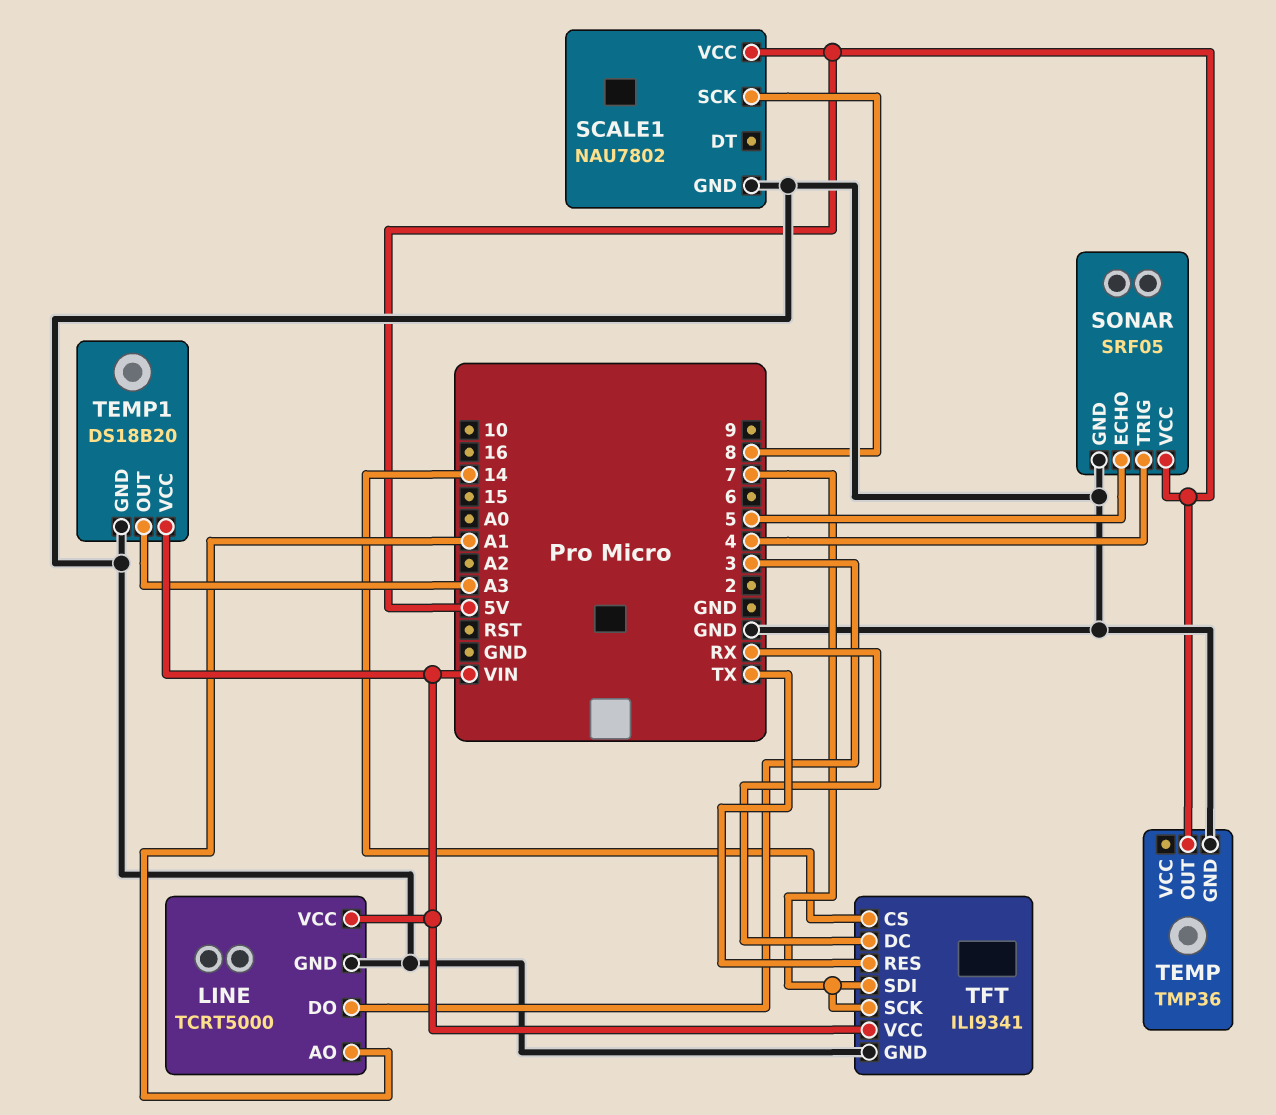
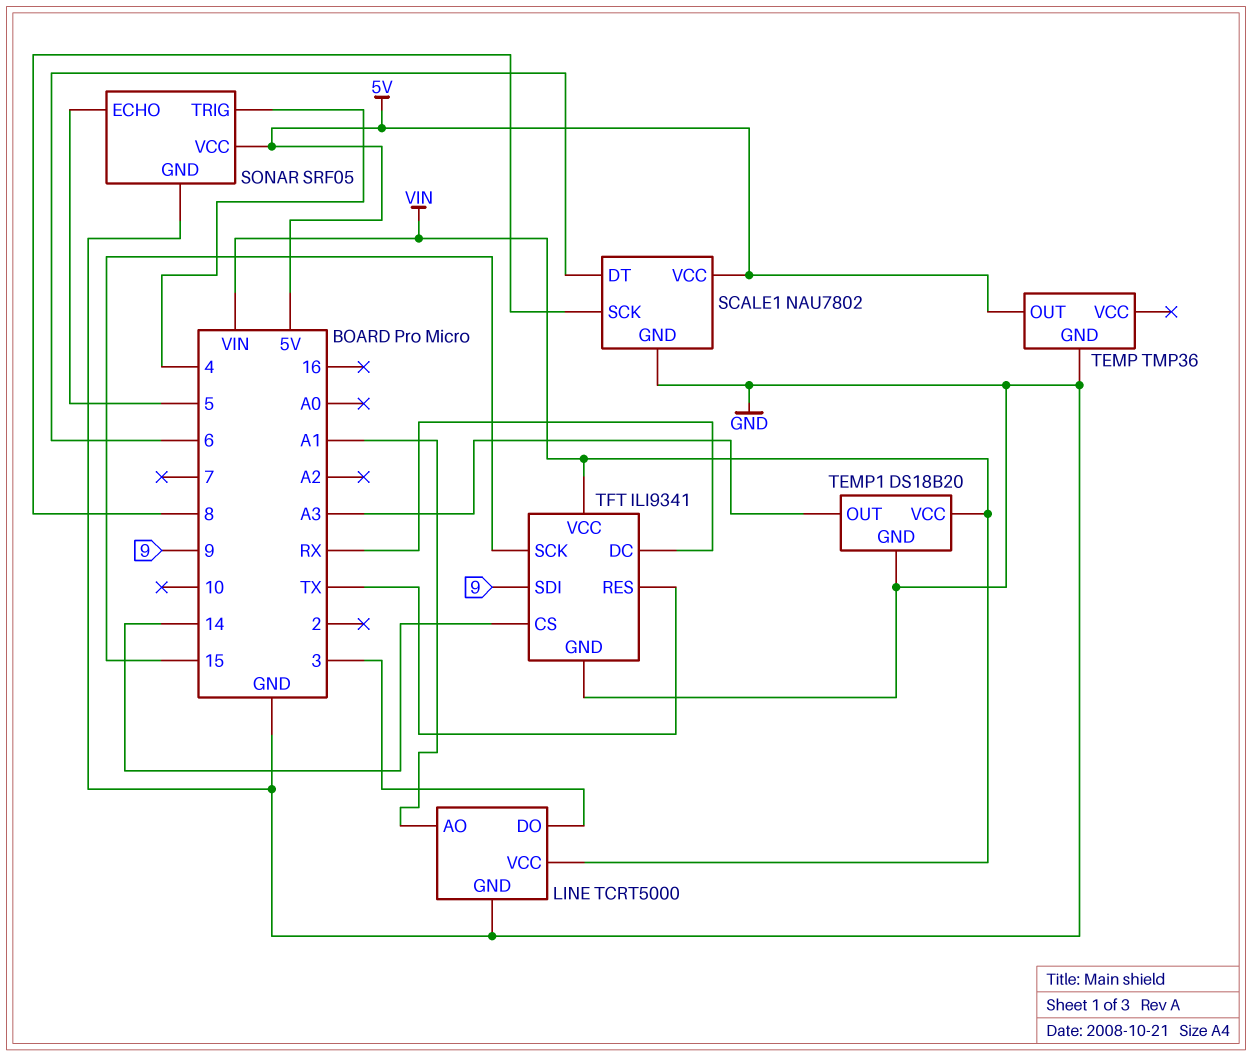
SCALE1 pin DT: none -> 6
TFT pin SCK: 7 -> 15
TFT pin SDI: 7 -> 9

